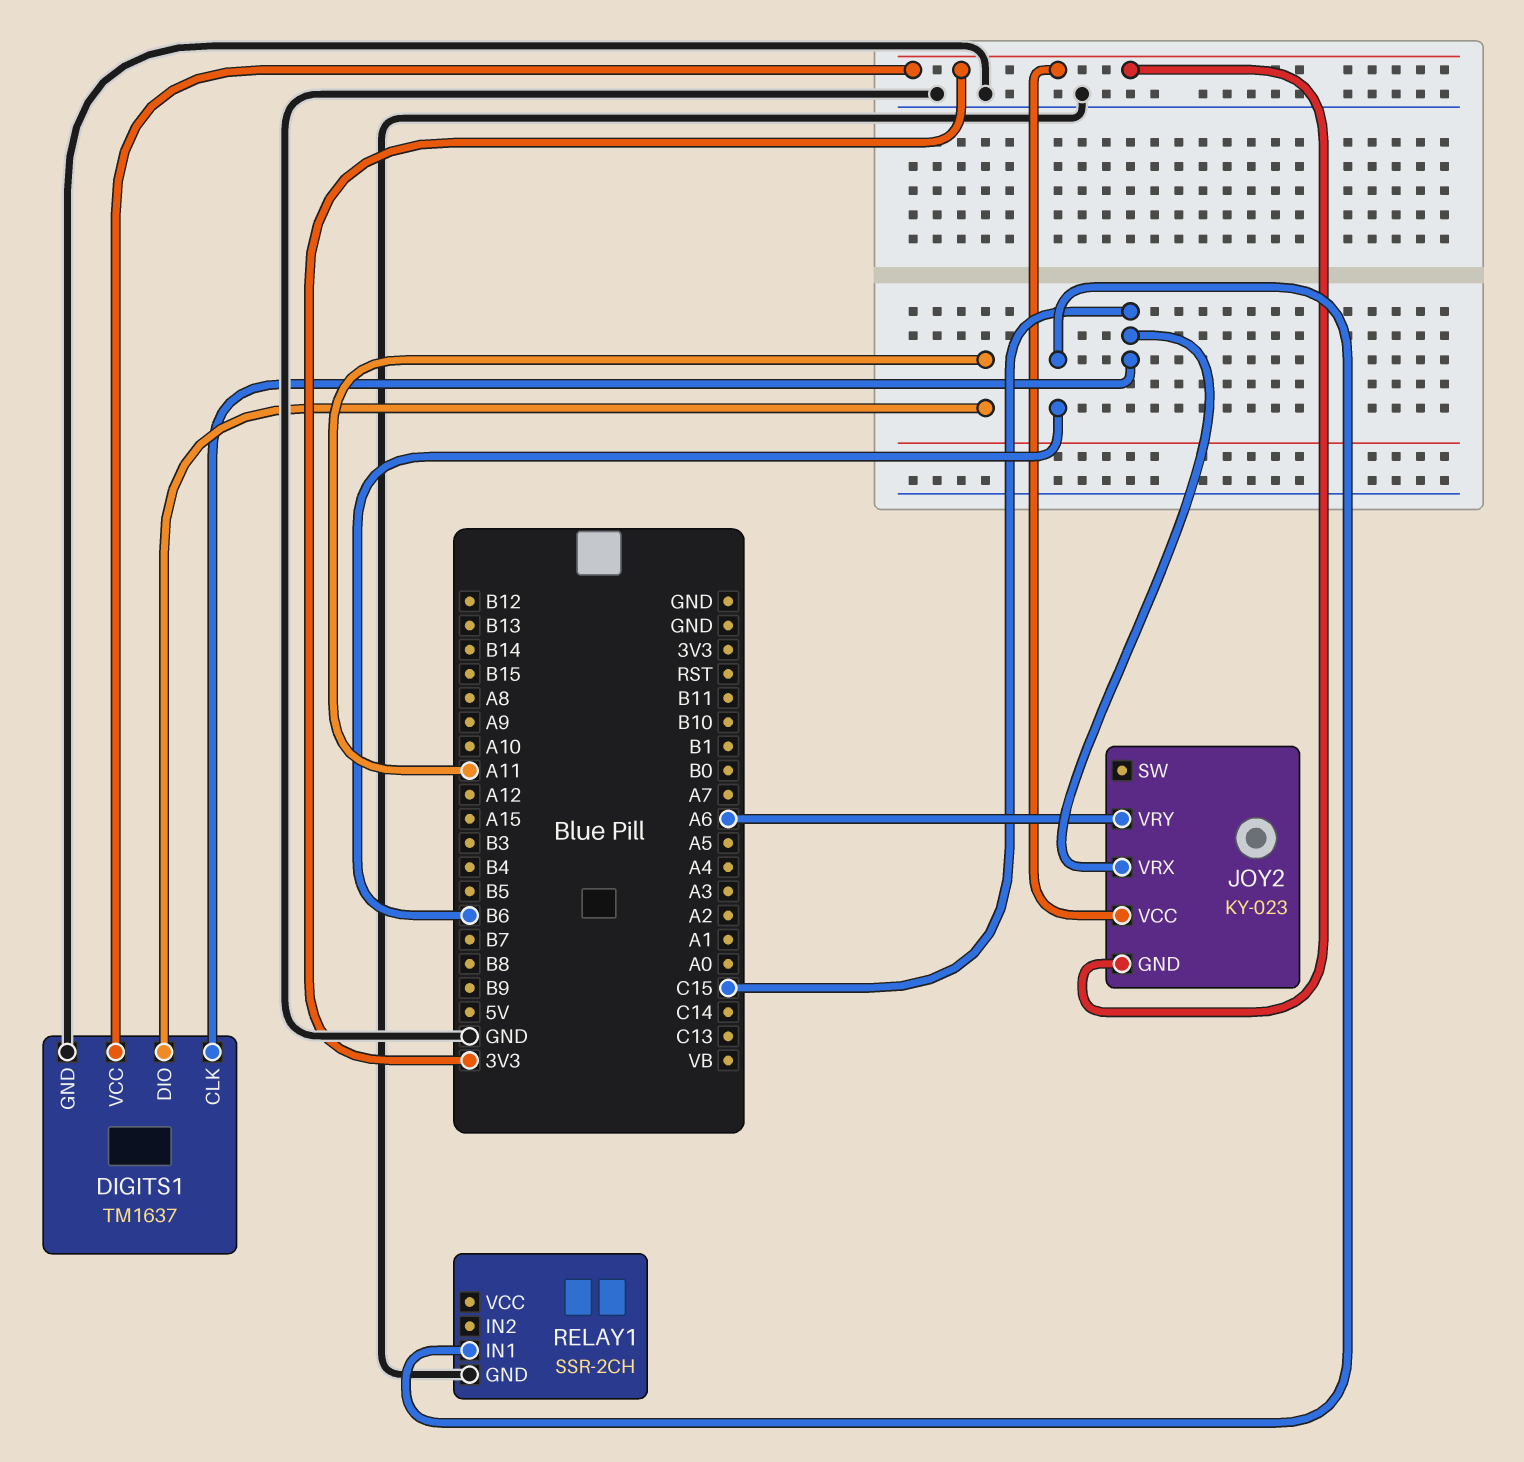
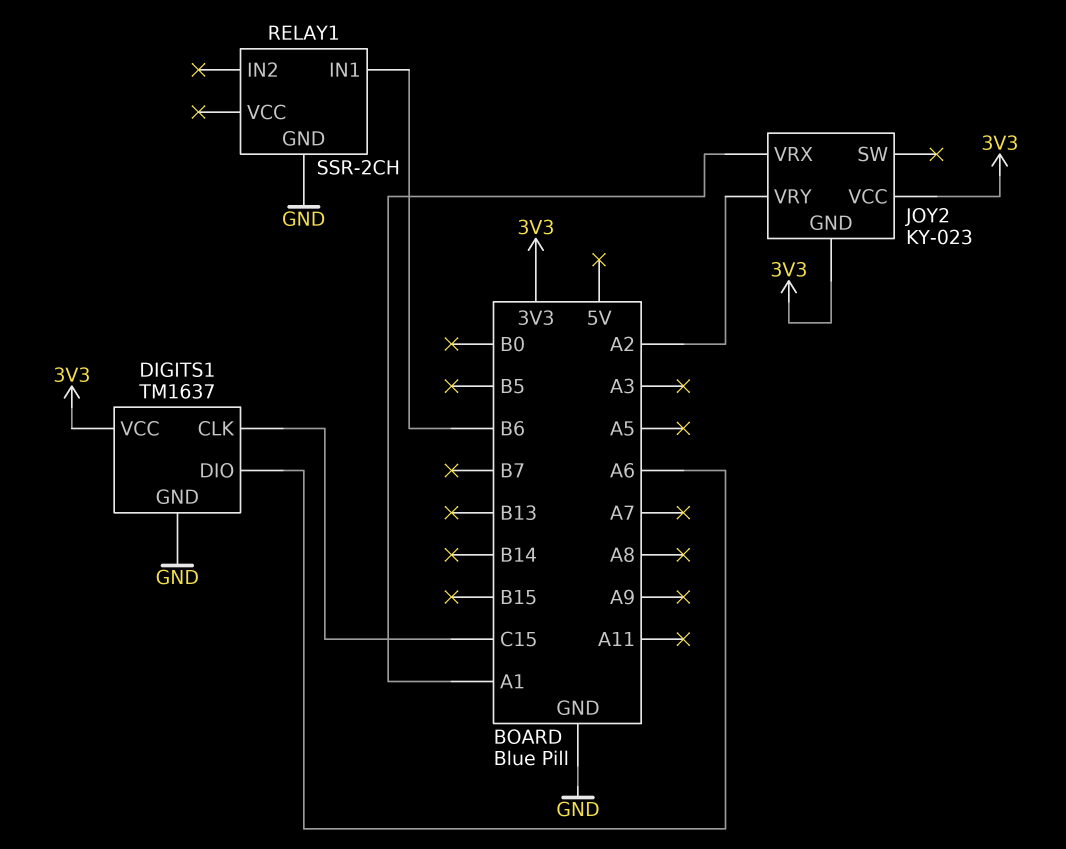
DIGITS1 pin DIO: A11 -> A6
JOY2 pin VRX: C15 -> A1
JOY2 pin VRY: A6 -> A2

